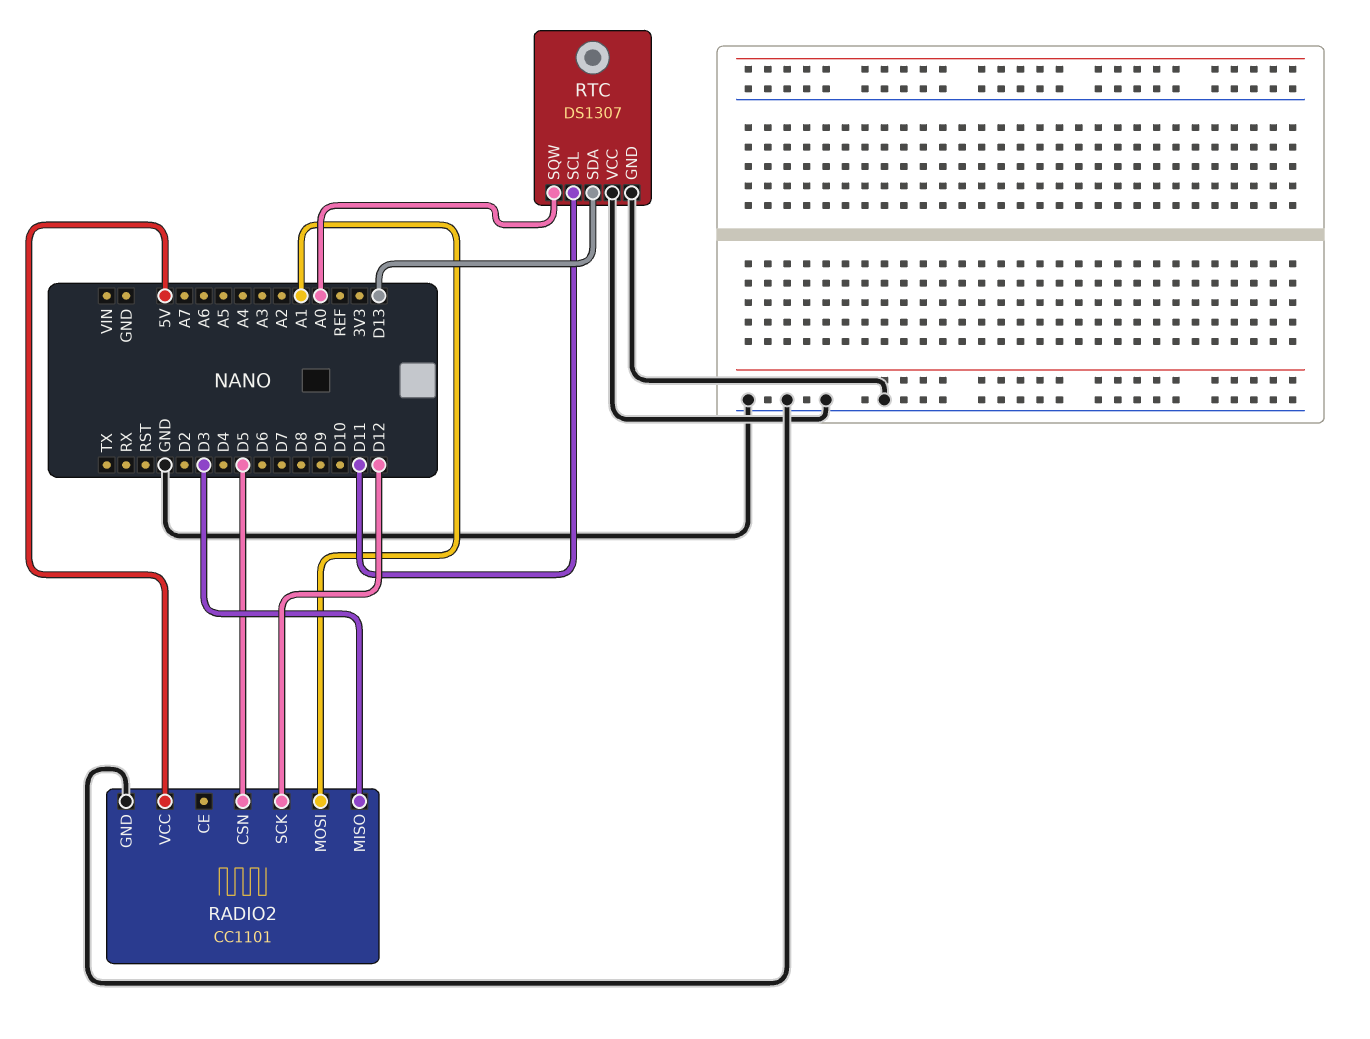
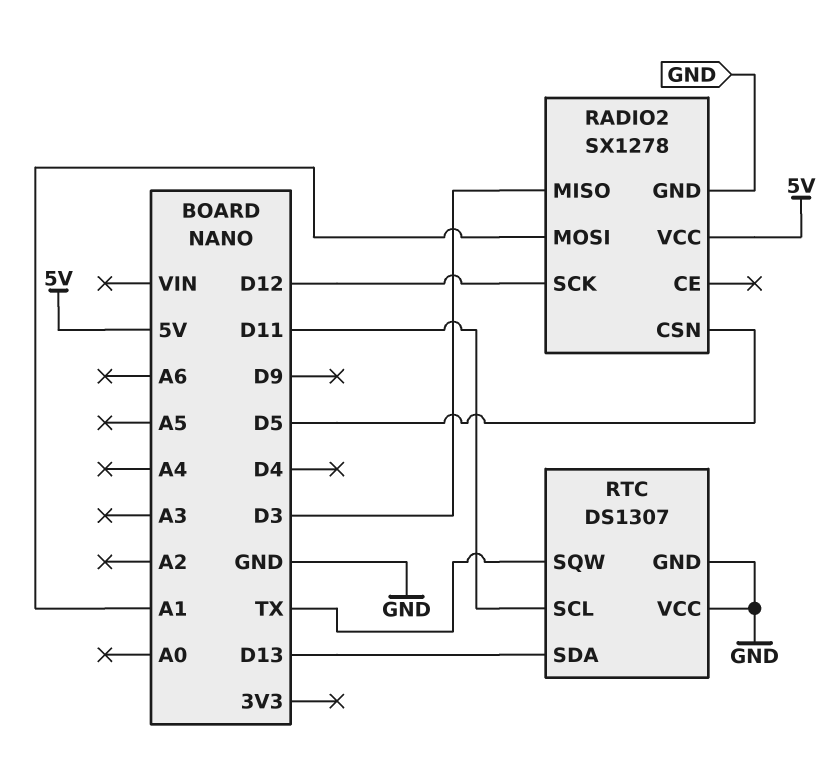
RADIO2: CC1101 -> SX1278
RTC pin SQW: A0 -> TX

